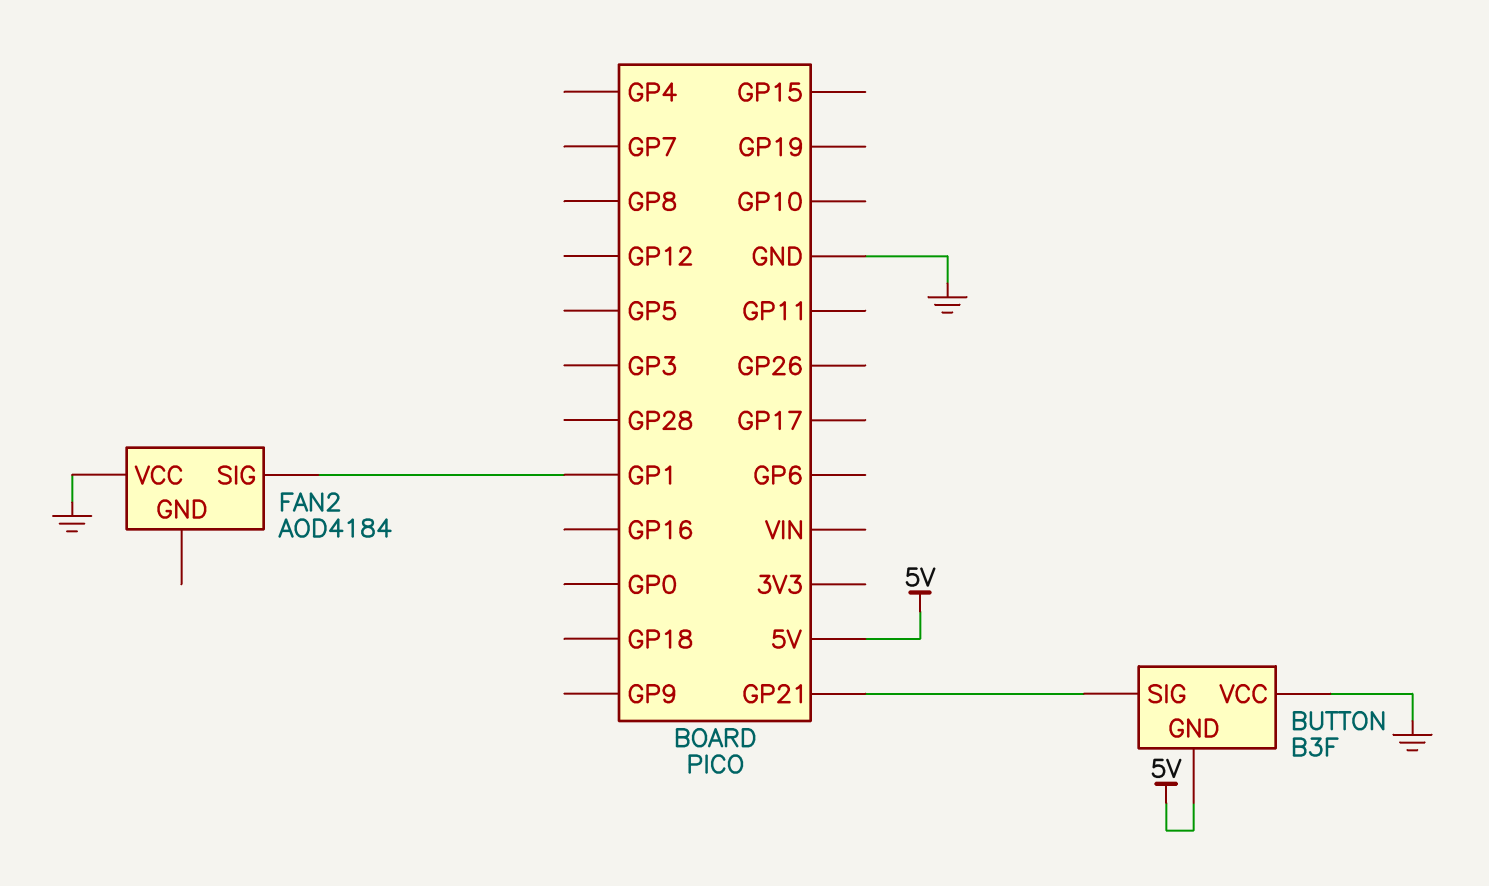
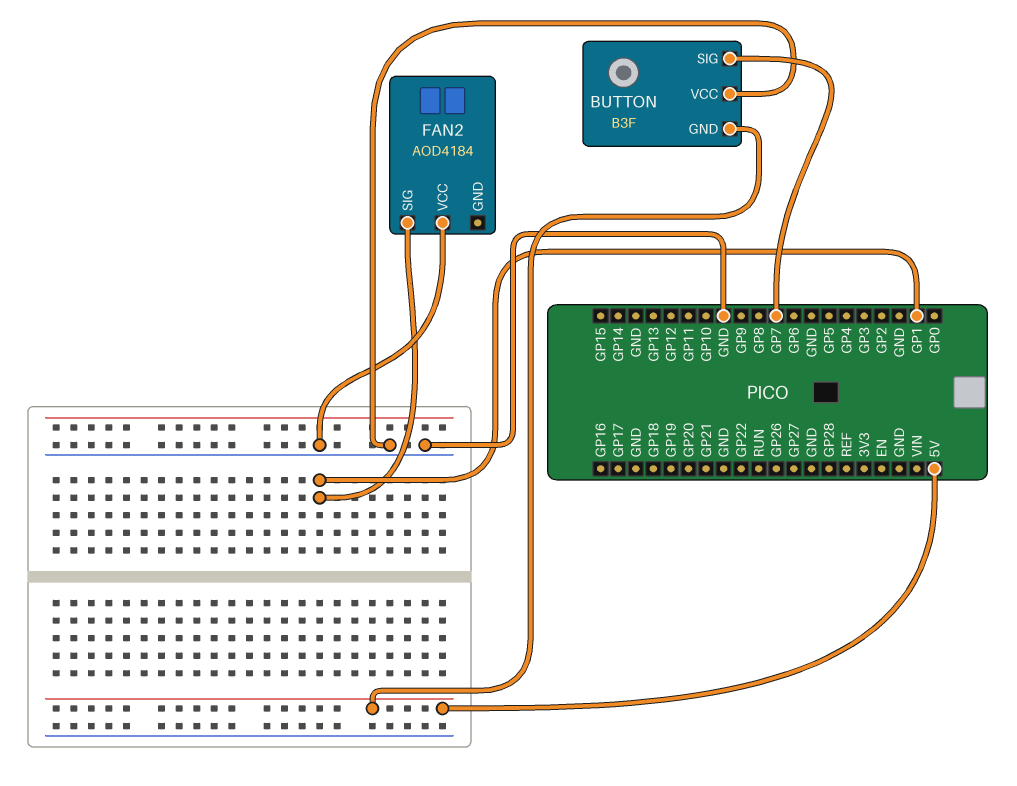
BUTTON pin SIG: GP21 -> GP7

